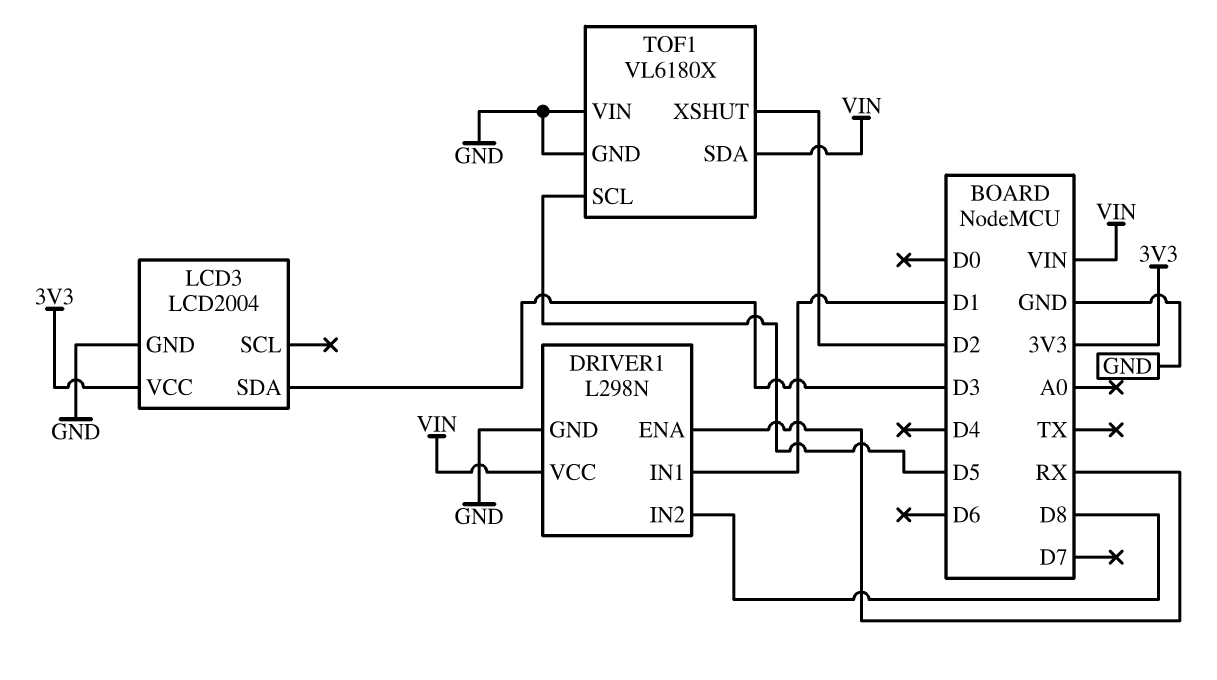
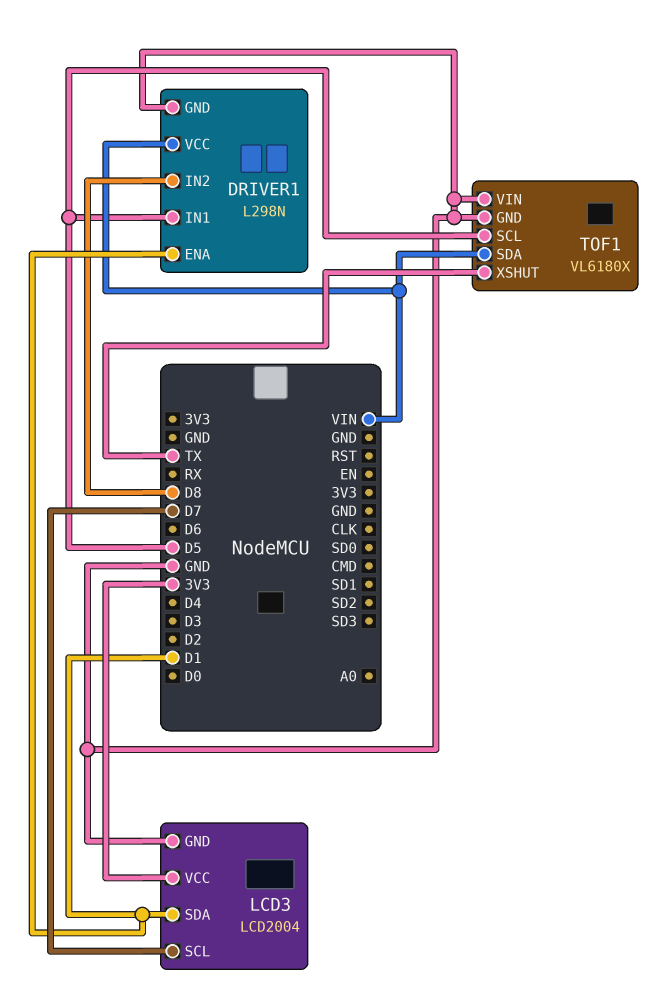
DRIVER1 pin ENA: RX -> D1
DRIVER1 pin IN1: D1 -> D5
LCD3 pin SCL: none -> D7
LCD3 pin SDA: D3 -> D1
TOF1 pin XSHUT: D2 -> TX

